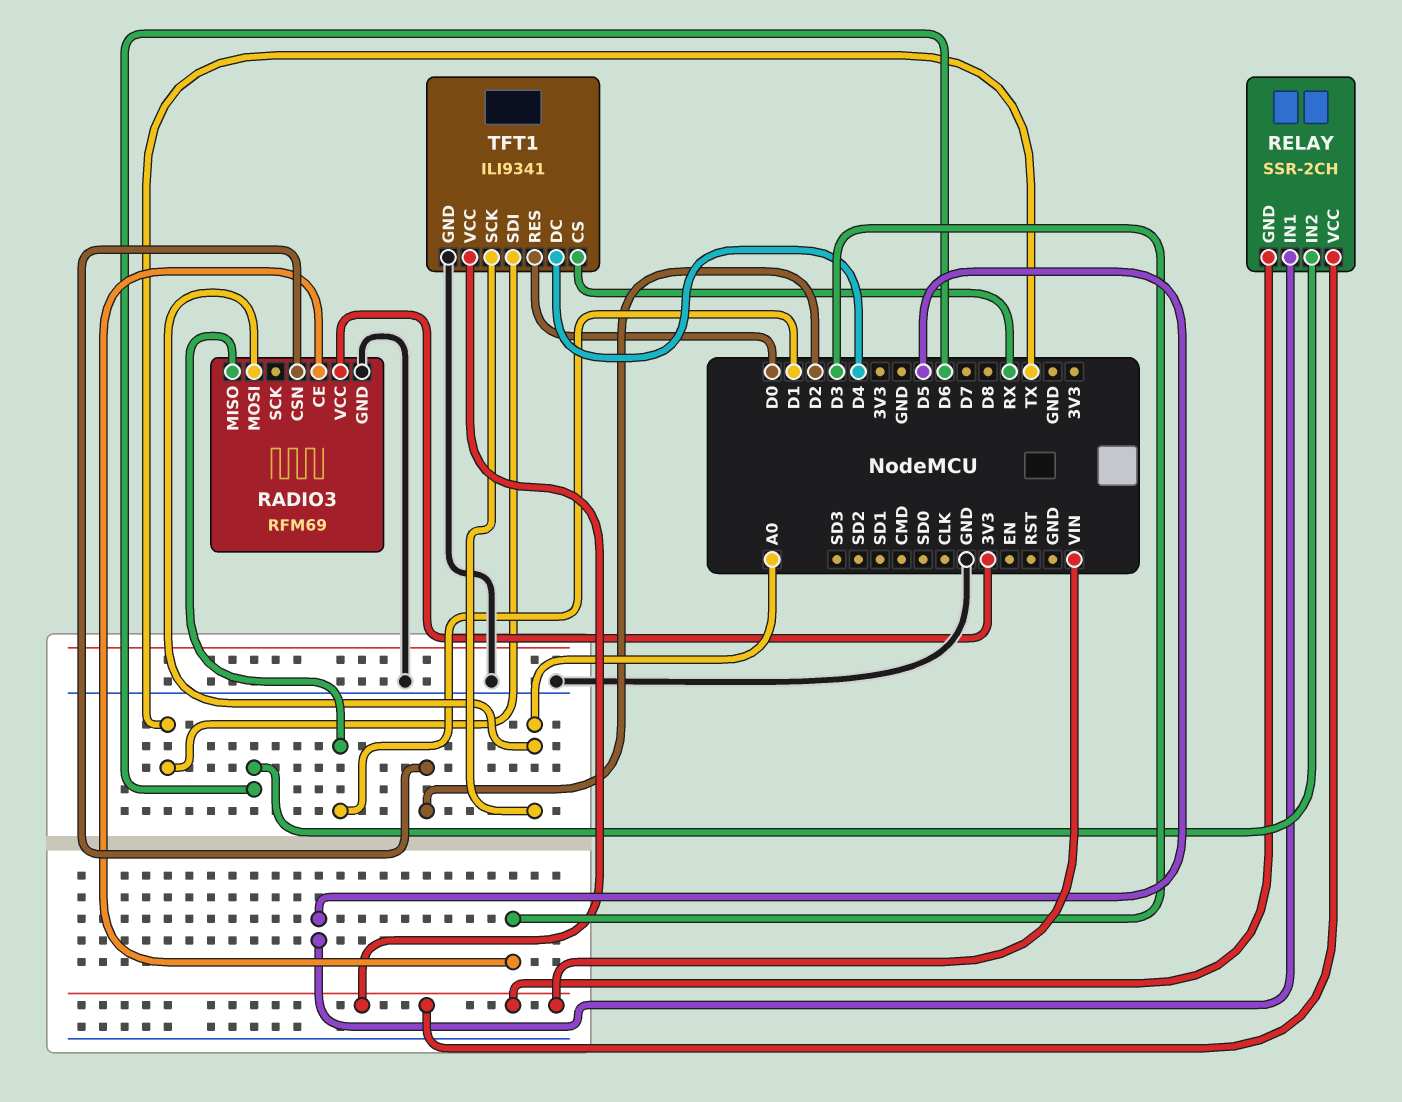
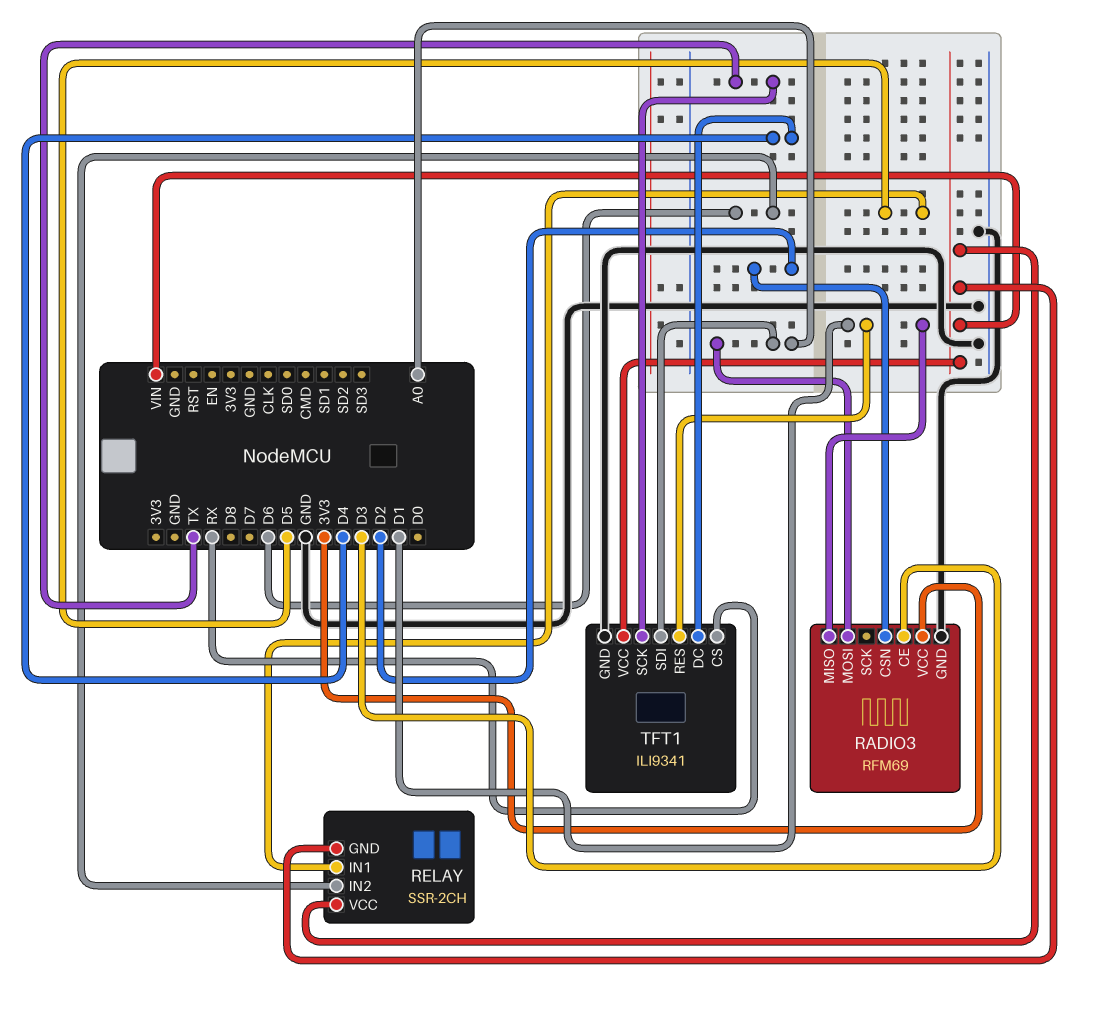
TFT1 pin RES: D0 -> D1
TFT1 pin SCK: A0 -> TX
TFT1 pin SDI: TX -> A0

